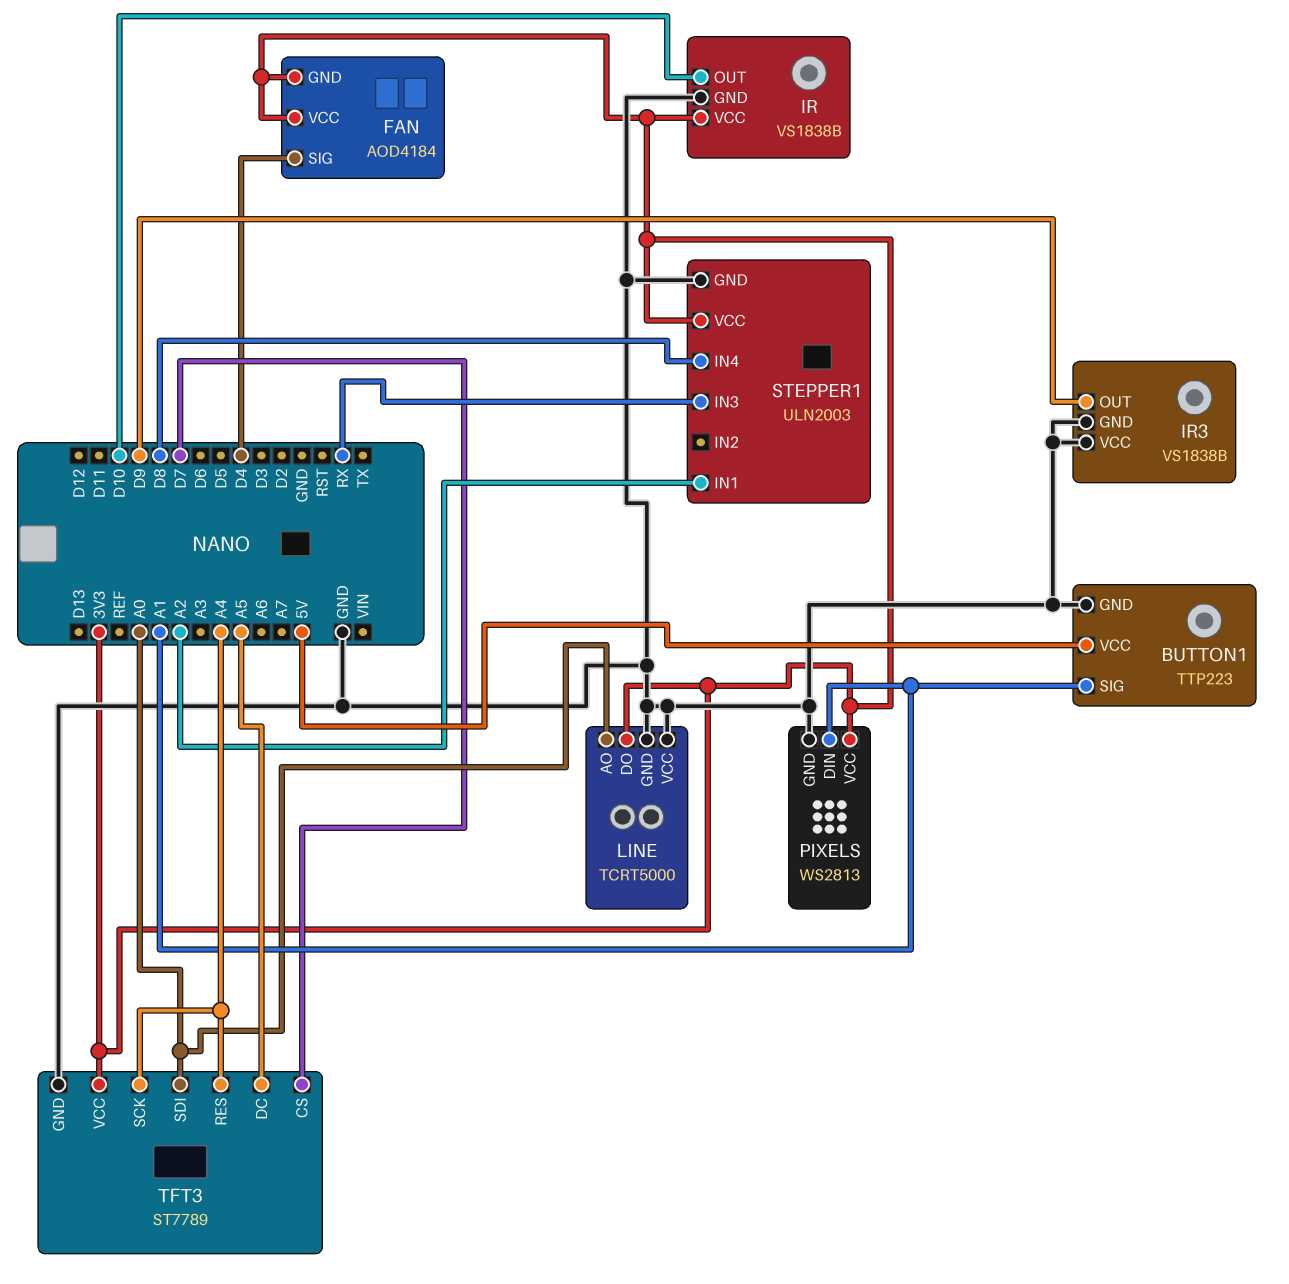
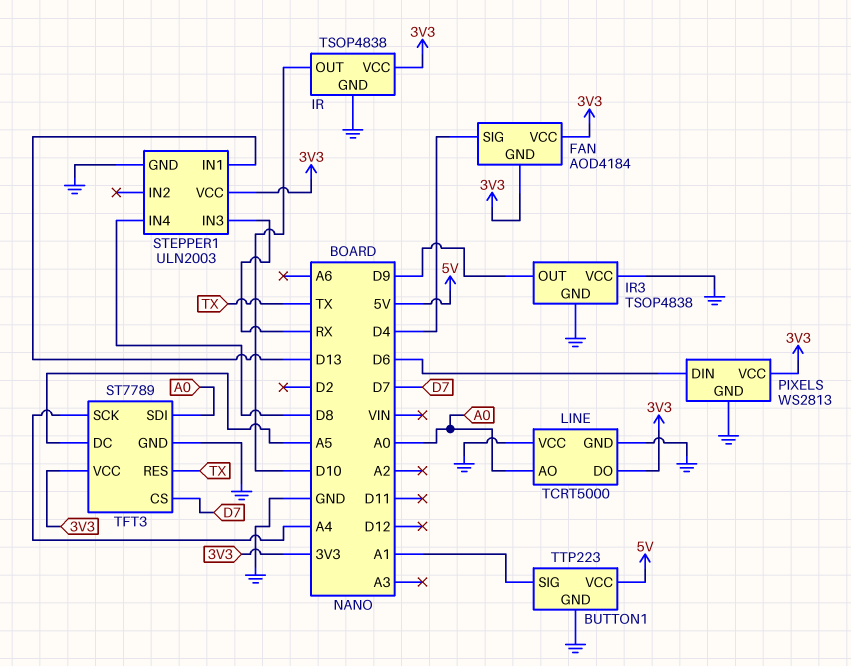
IR: VS1838B -> TSOP4838
IR3: VS1838B -> TSOP4838
PIXELS pin DIN: A1 -> D6
STEPPER1 pin IN1: A2 -> D13
TFT3 pin RES: A4 -> TX

